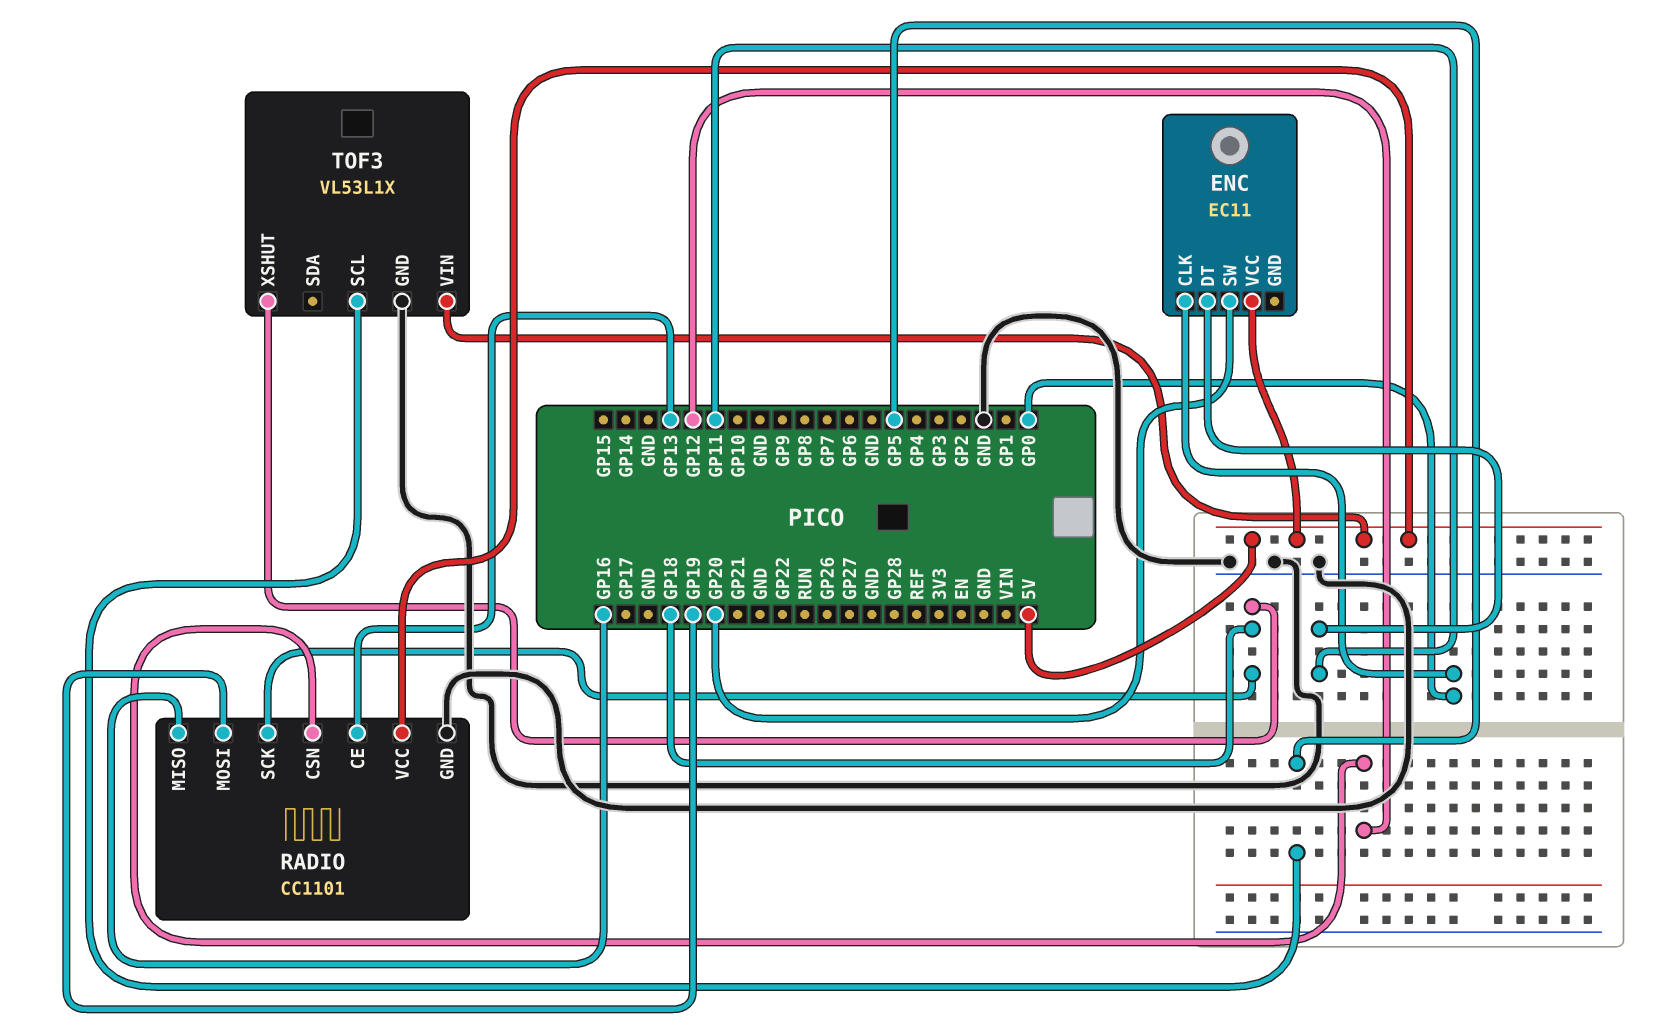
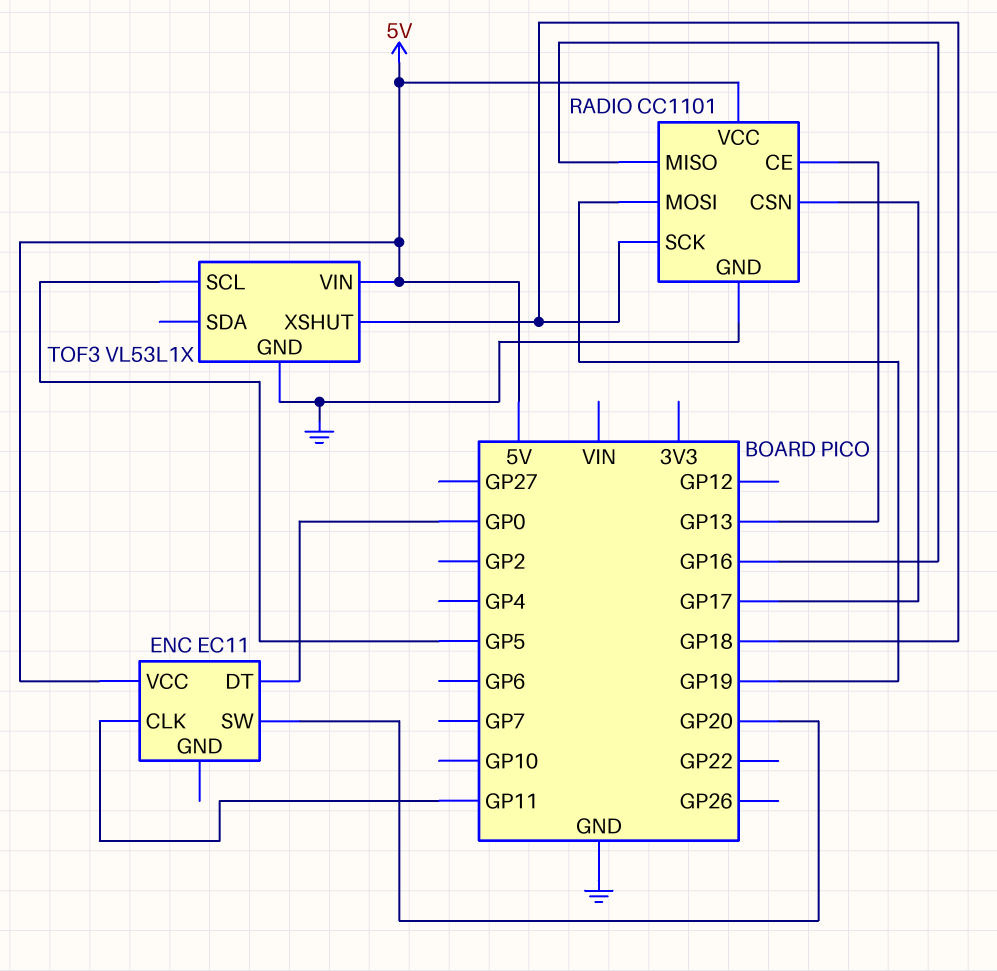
ENC pin CLK: GP0 -> GP11
ENC pin DT: GP11 -> GP0
RADIO pin CSN: GP12 -> GP17

